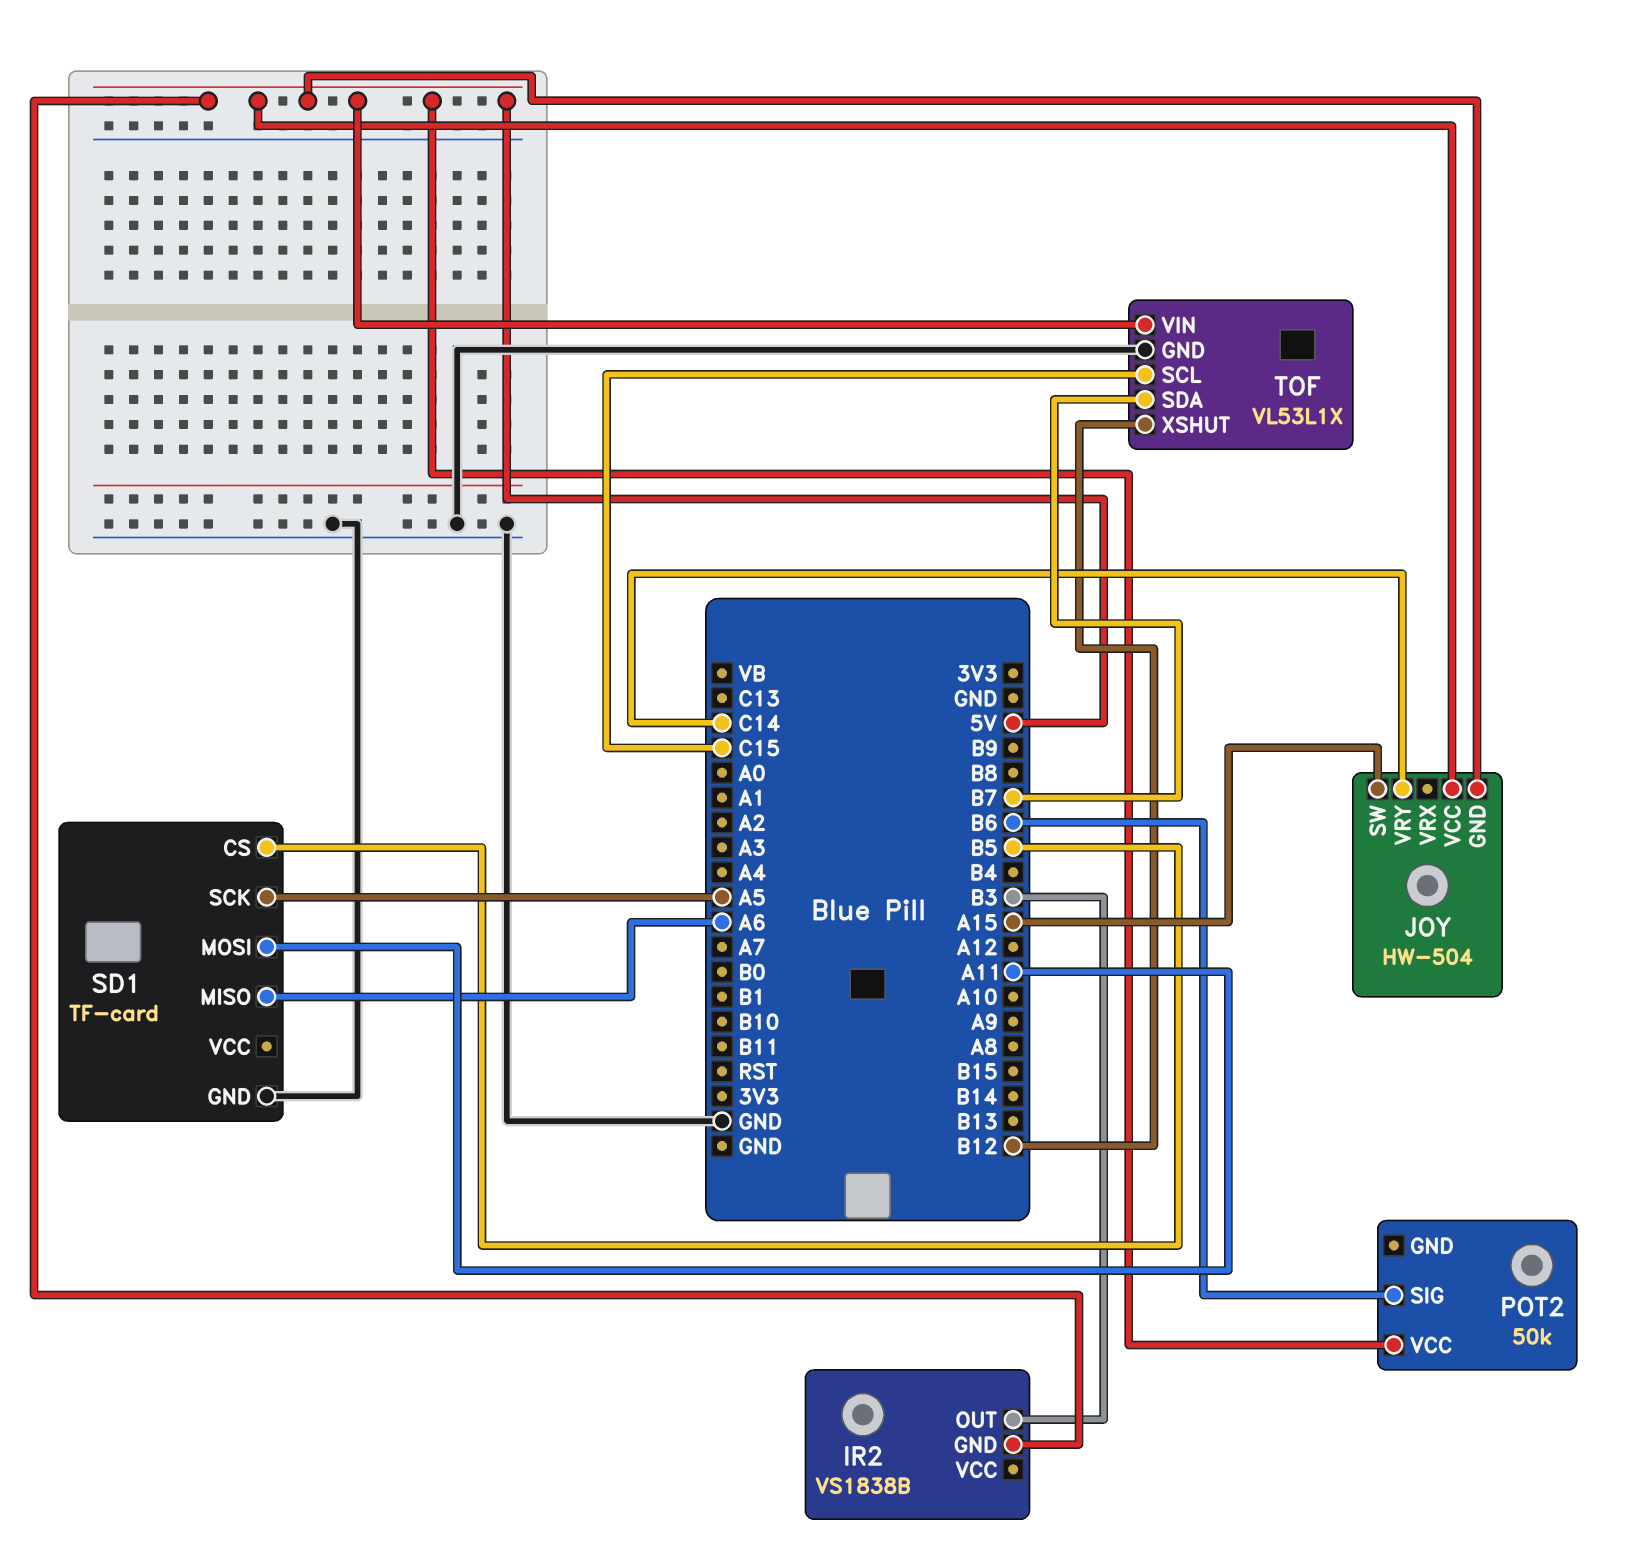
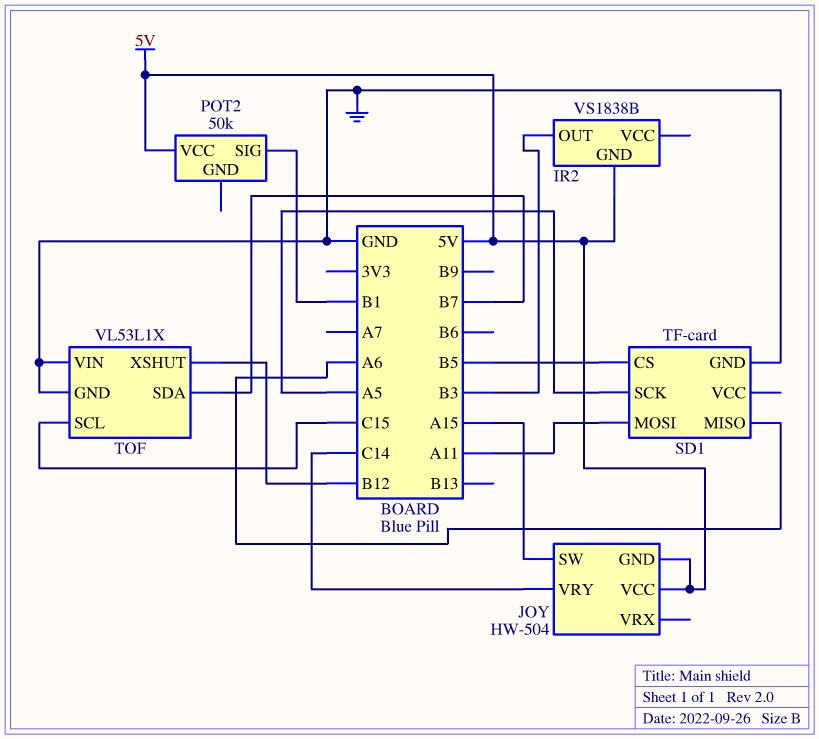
POT2 pin SIG: B6 -> B1
TOF pin VIN: 5V -> GND

